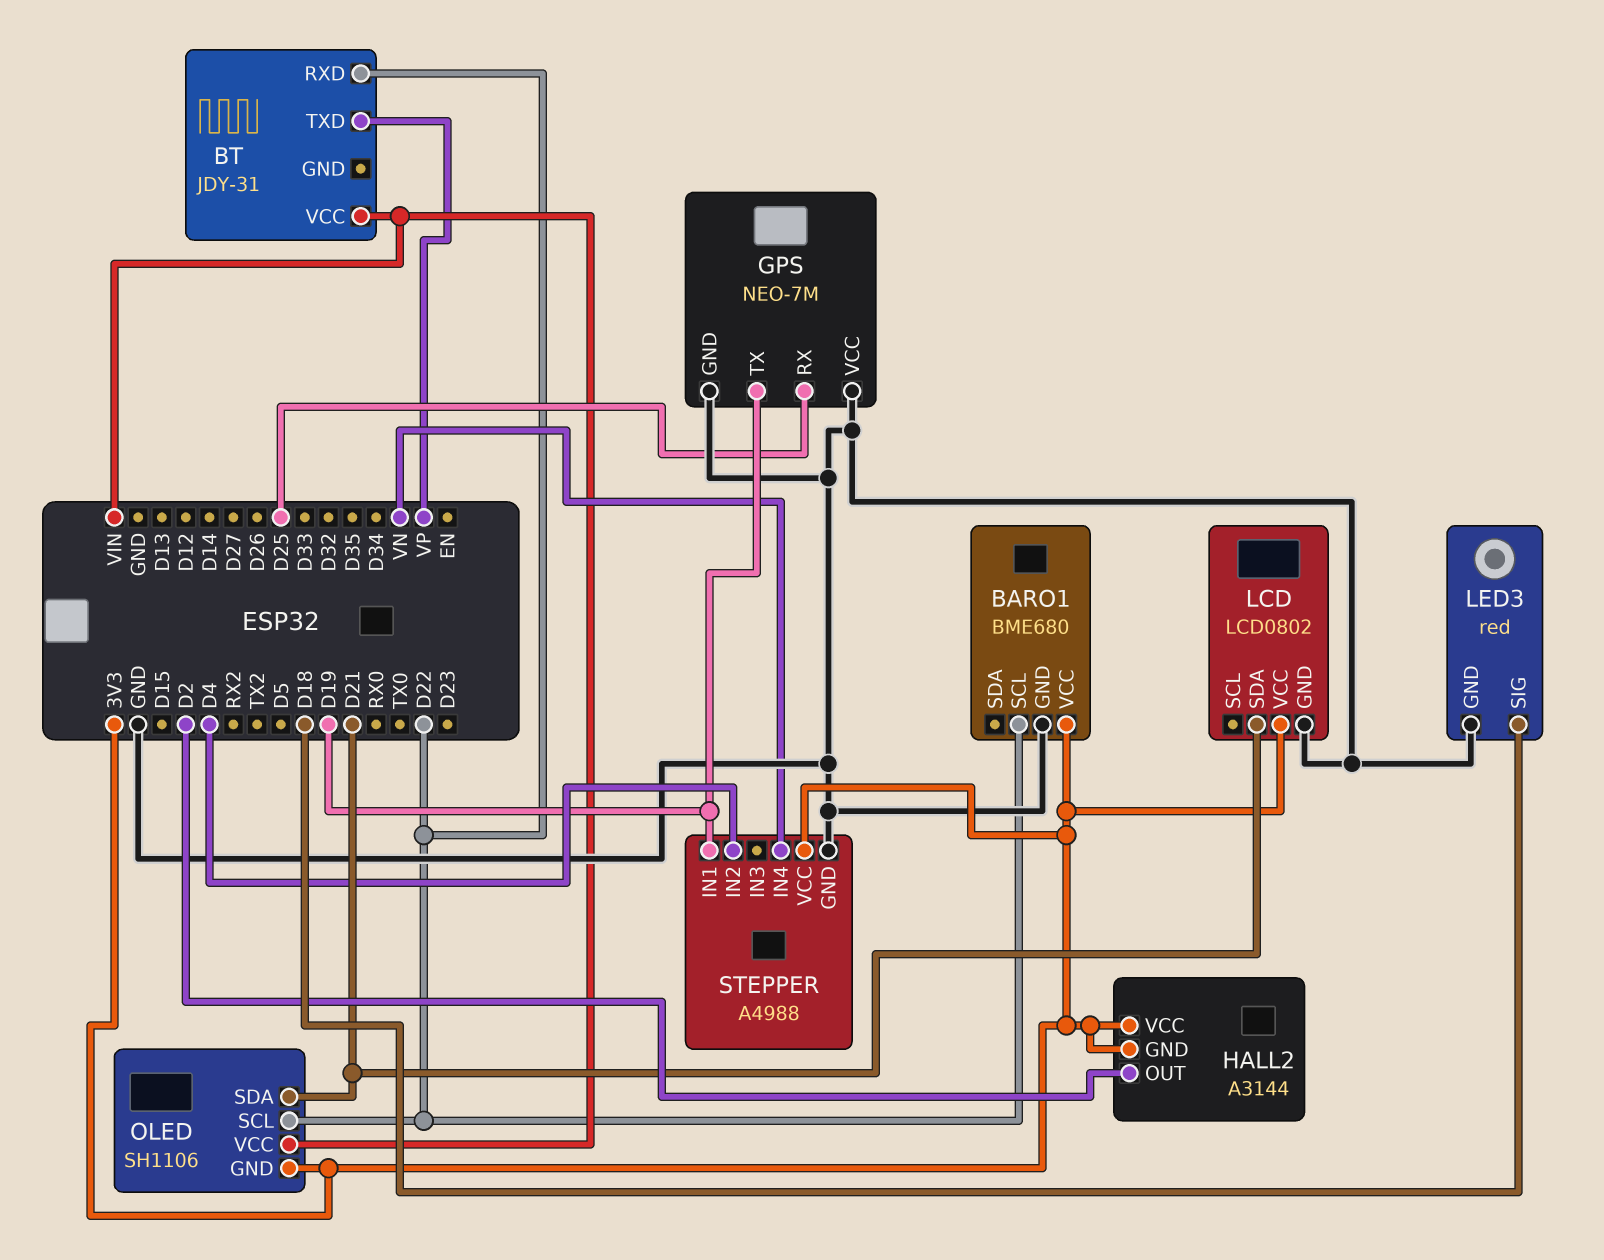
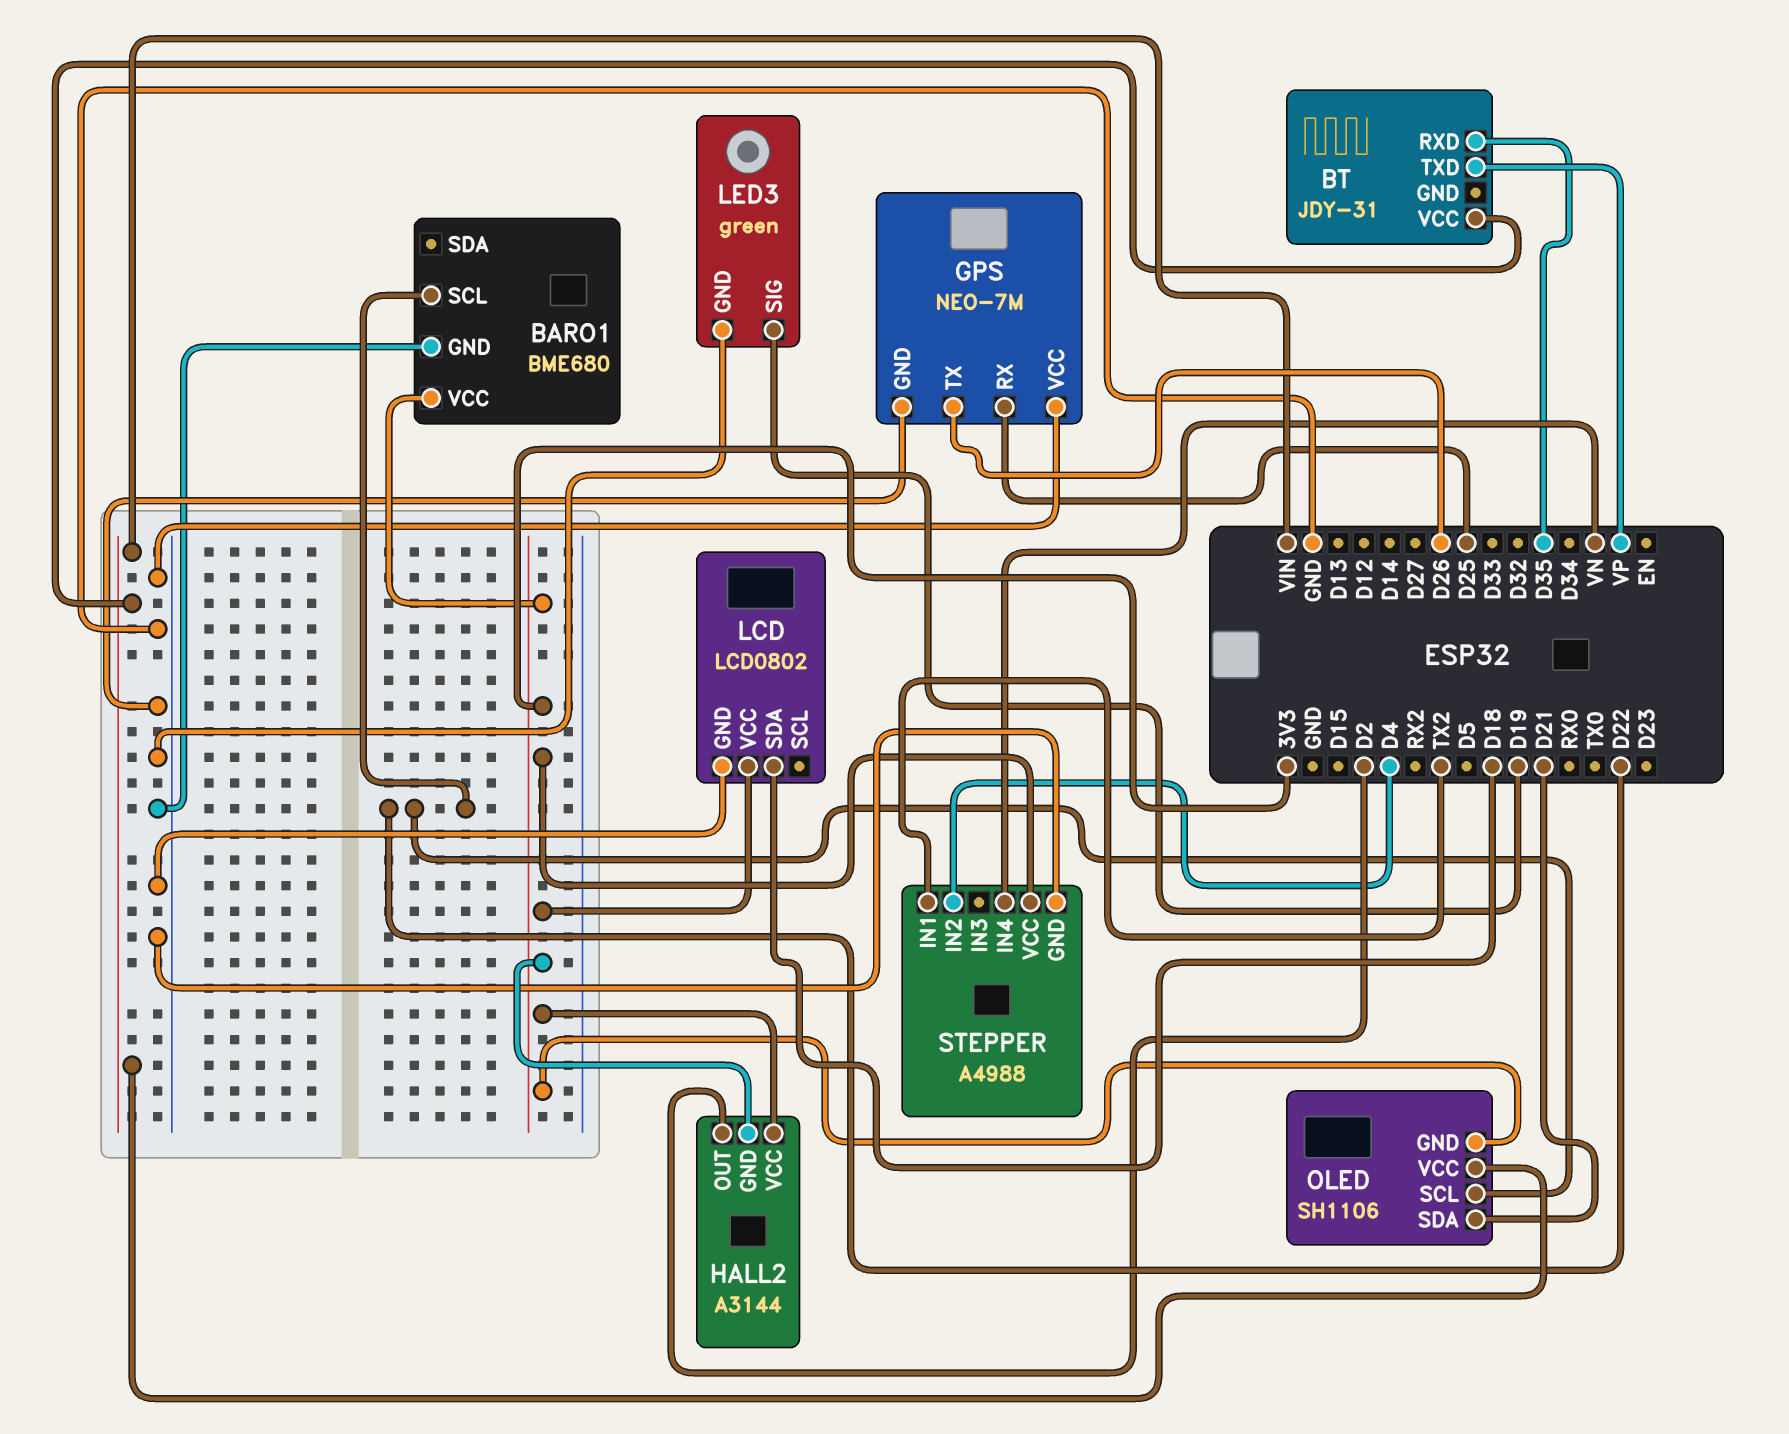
BT pin RXD: D22 -> D35
GPS pin TX: D19 -> D26
LCD pin SDA: D21 -> D18
LED3: red -> green
LED3 pin SIG: D18 -> D19
STEPPER pin IN1: D19 -> TX2

